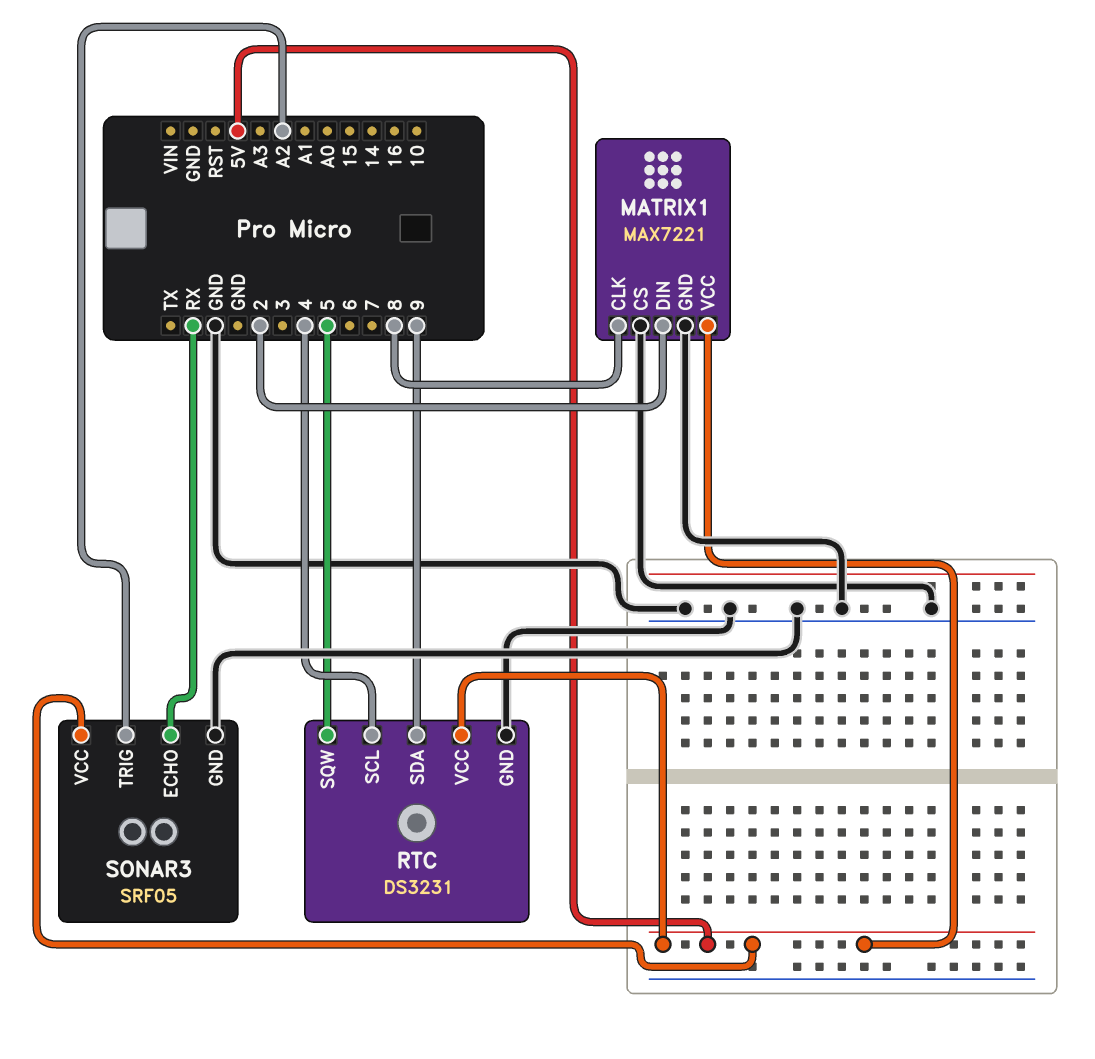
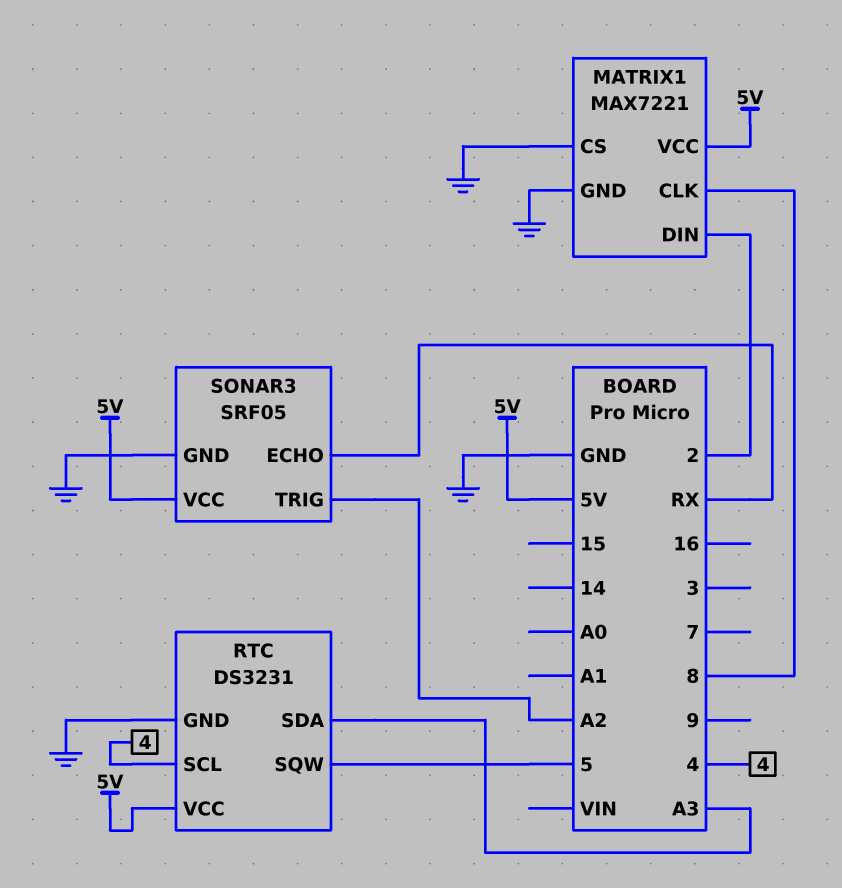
RTC pin SDA: 9 -> A3

